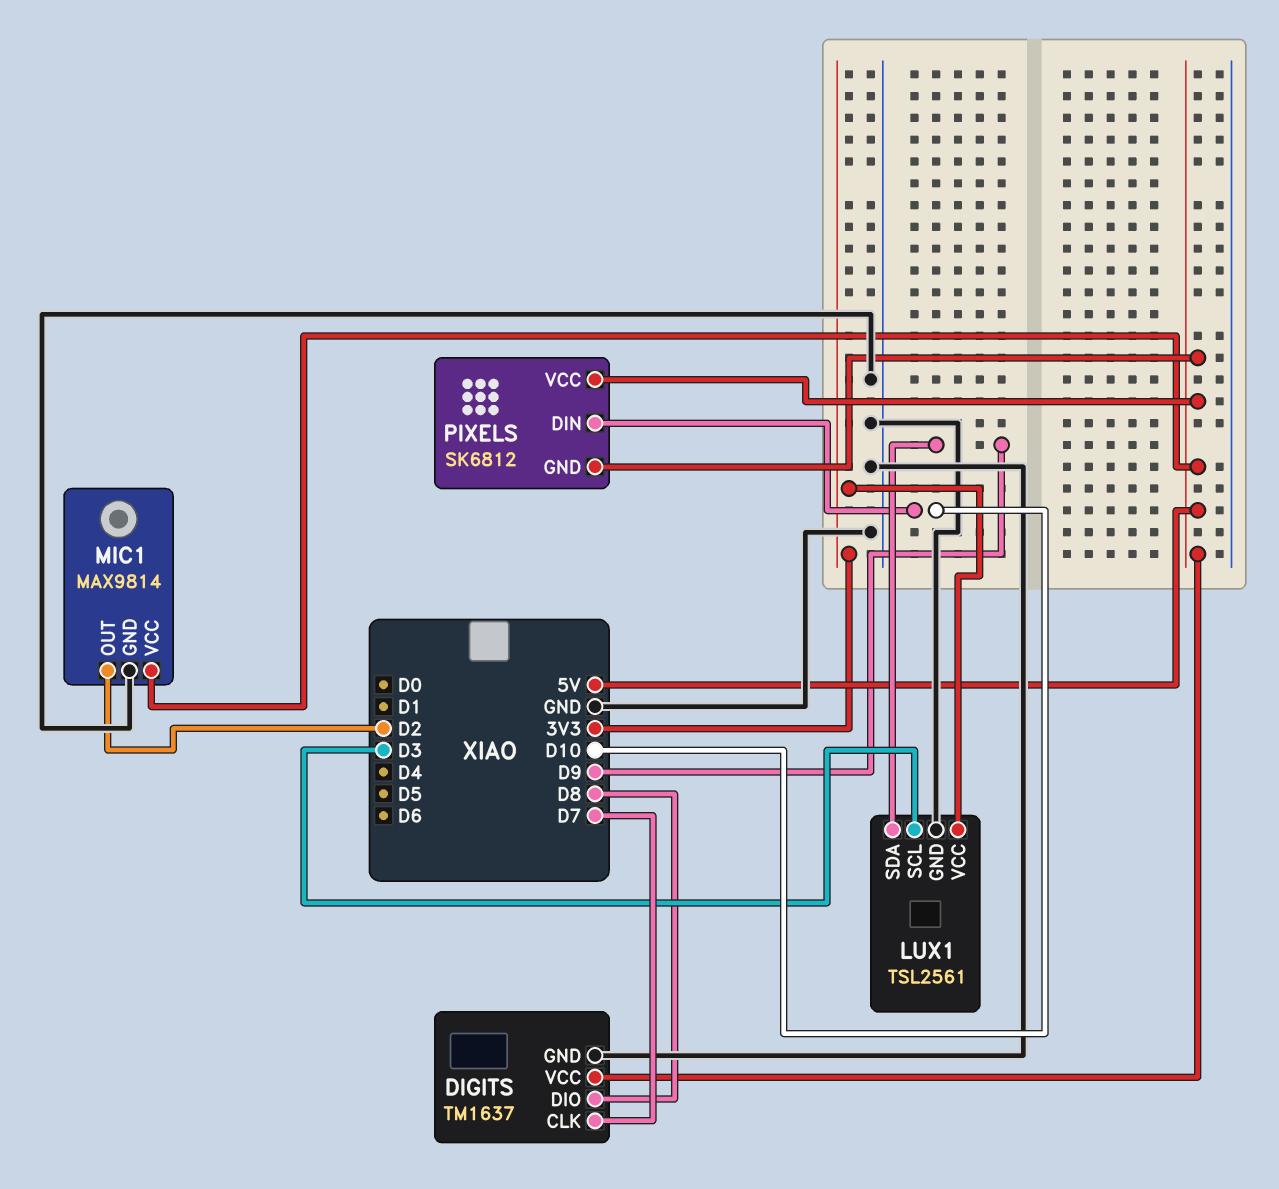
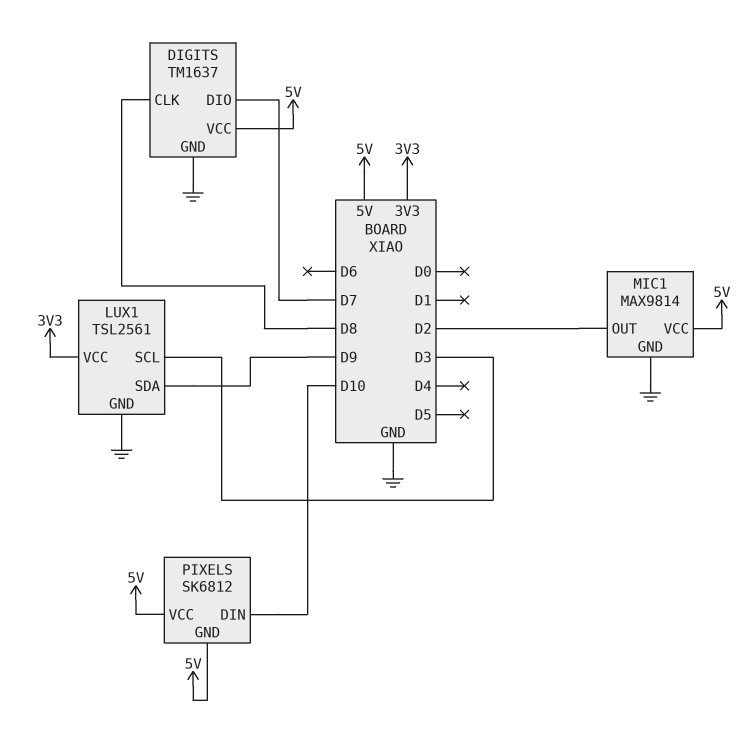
DIGITS pin CLK: D7 -> D8
DIGITS pin DIO: D8 -> D7

